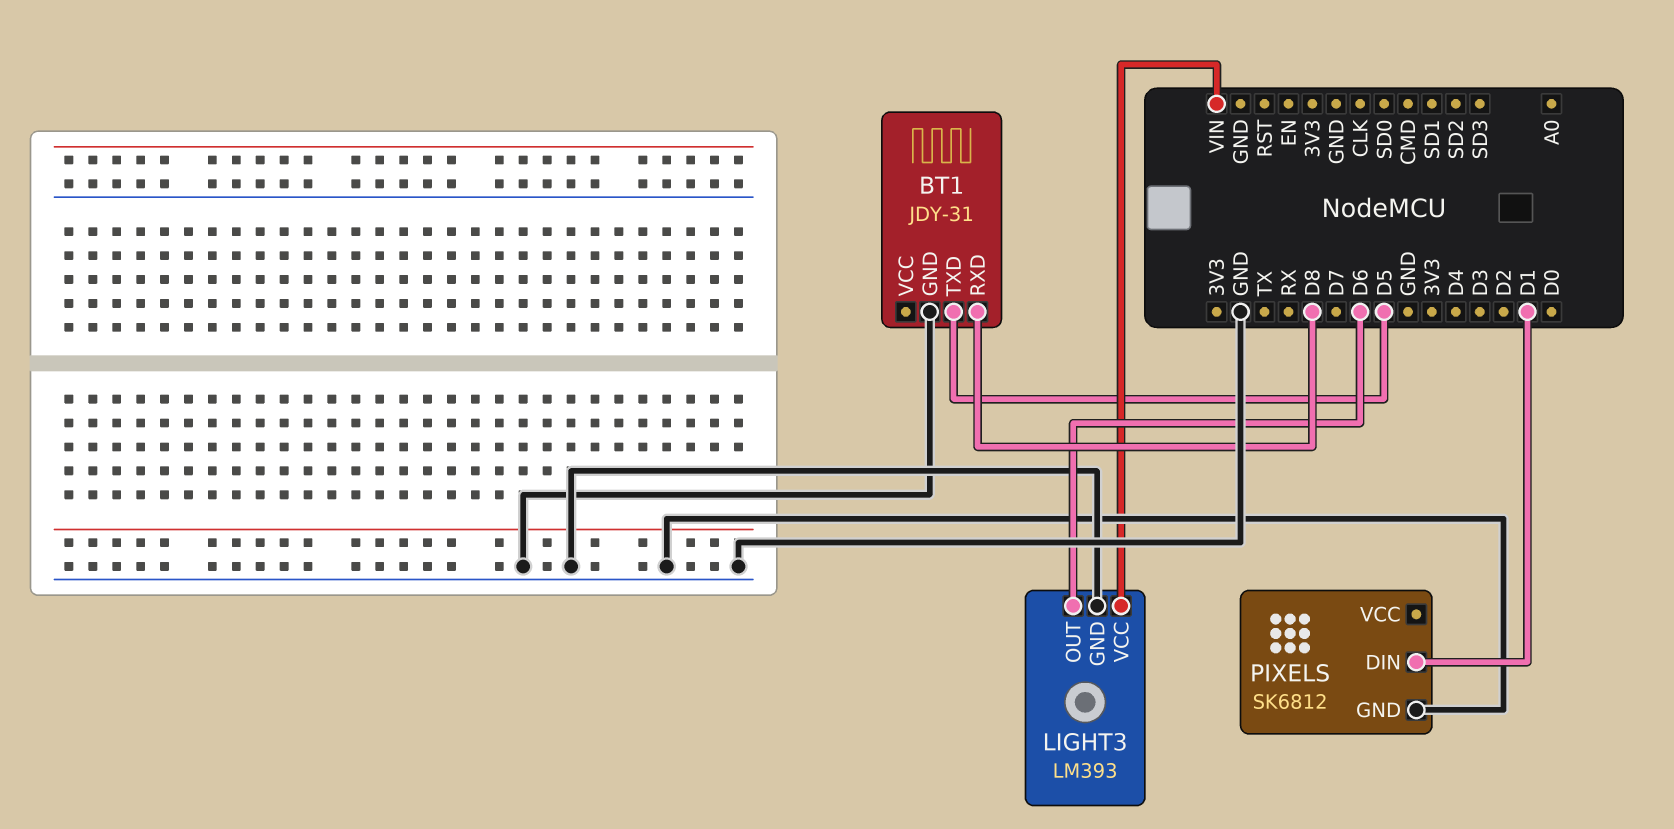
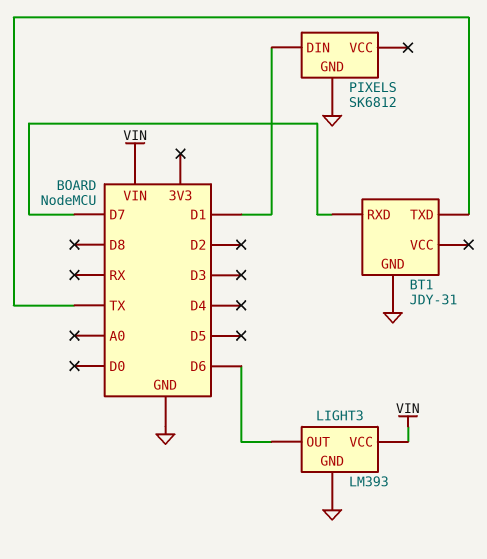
BT1 pin RXD: D8 -> D7
BT1 pin TXD: D5 -> TX

